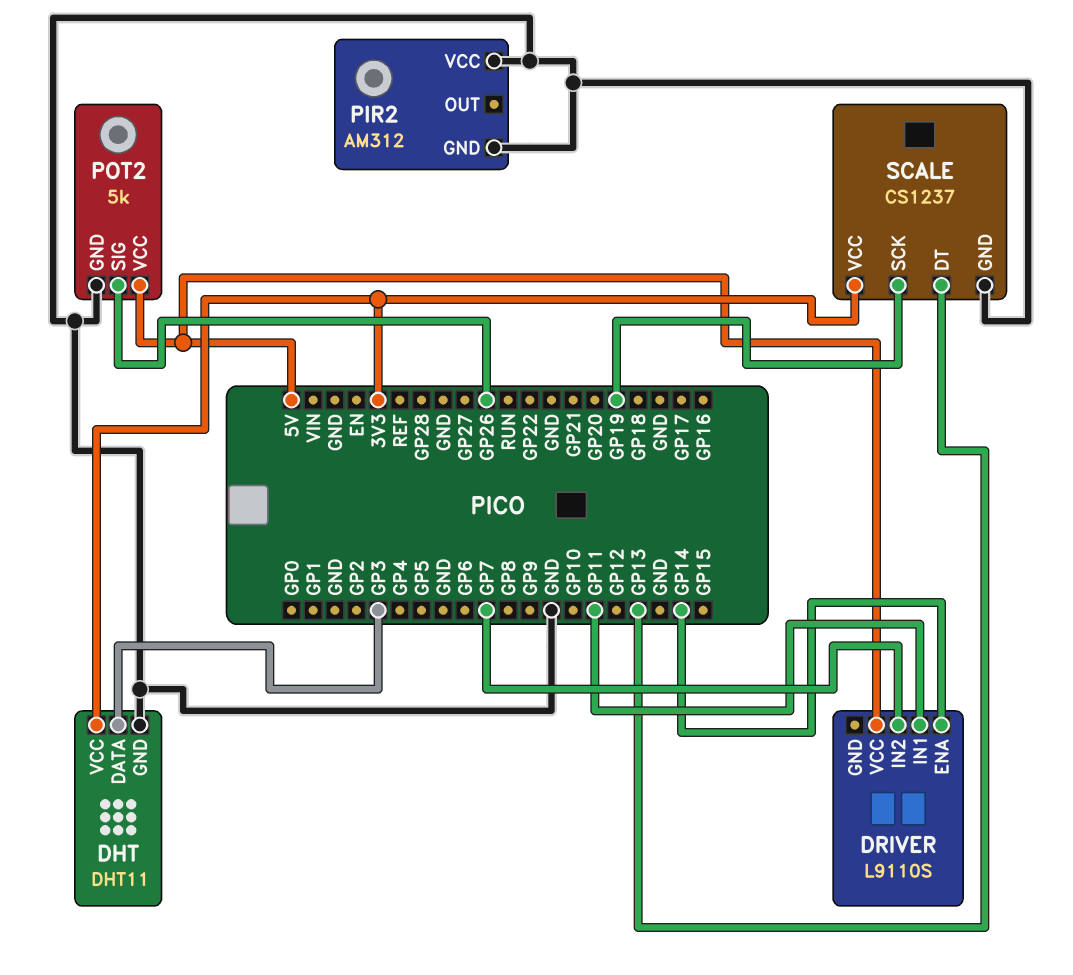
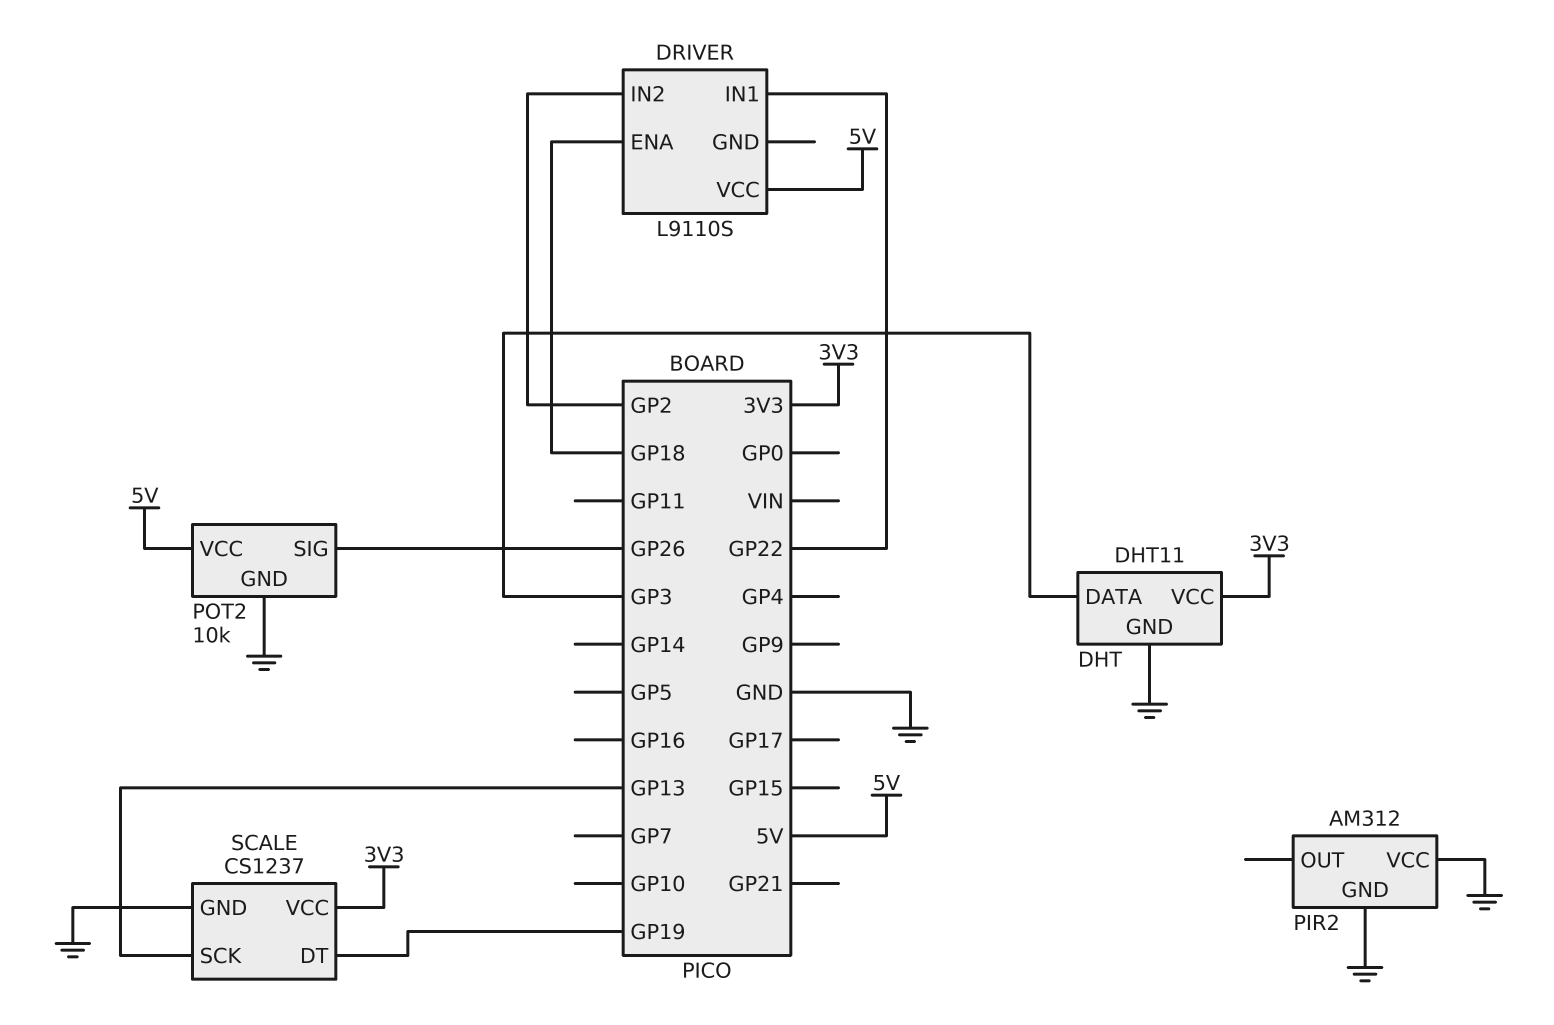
DRIVER pin ENA: GP14 -> GP18
DRIVER pin IN1: GP11 -> GP22
DRIVER pin IN2: GP7 -> GP2
POT2: 5k -> 10k
SCALE pin DT: GP13 -> GP19
SCALE pin SCK: GP19 -> GP13

